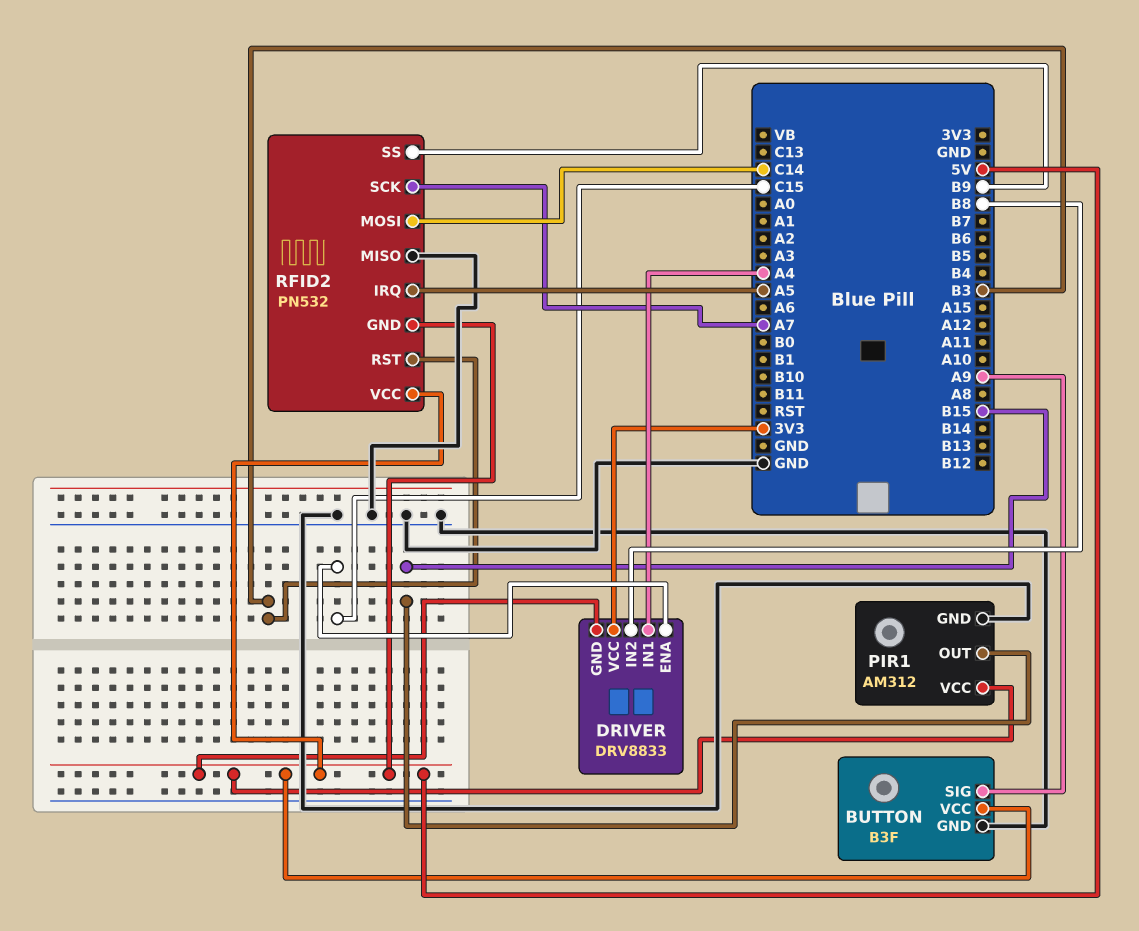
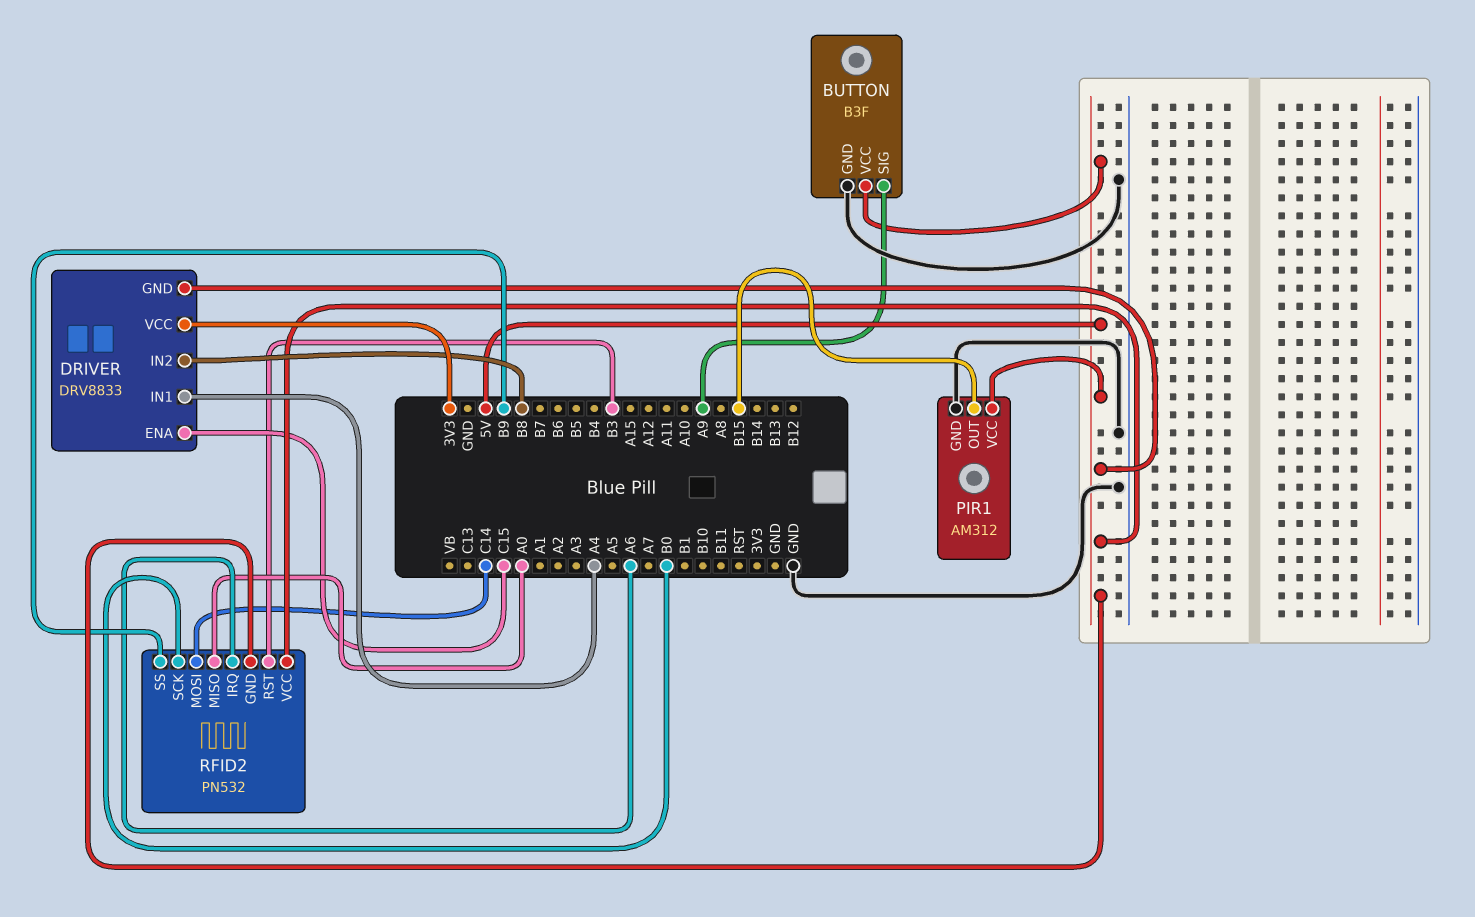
RFID2 pin IRQ: A5 -> A6
RFID2 pin MISO: GND -> A0
RFID2 pin SCK: A7 -> B0

